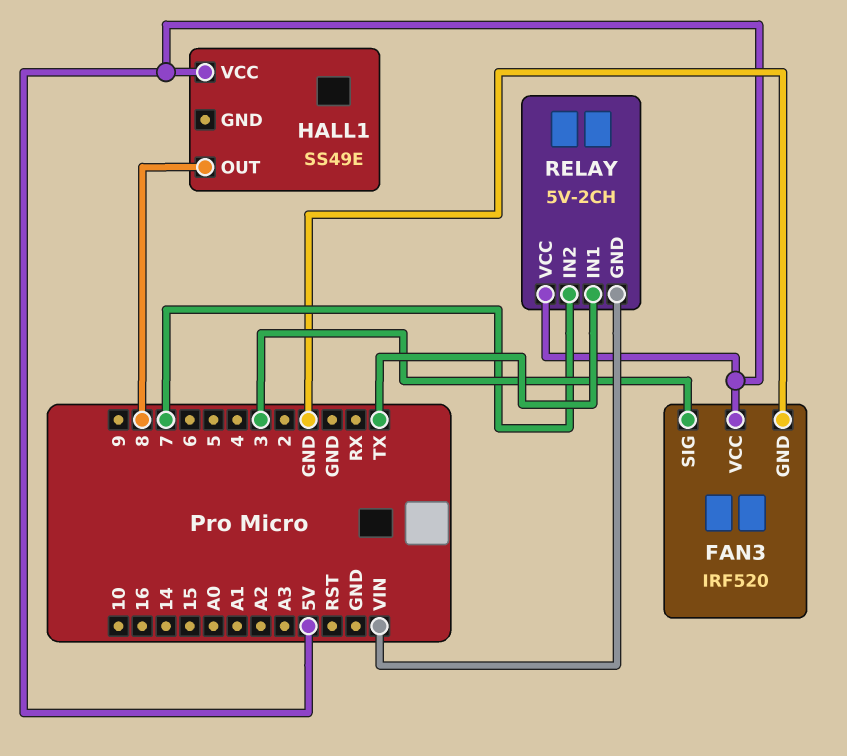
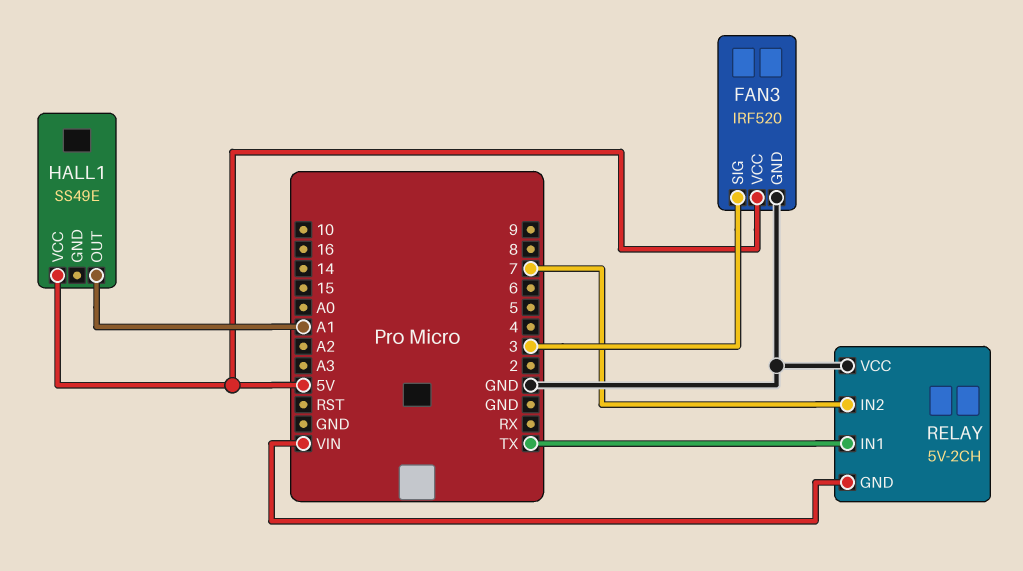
HALL1 pin OUT: 8 -> A1
RELAY pin VCC: 5V -> GND

